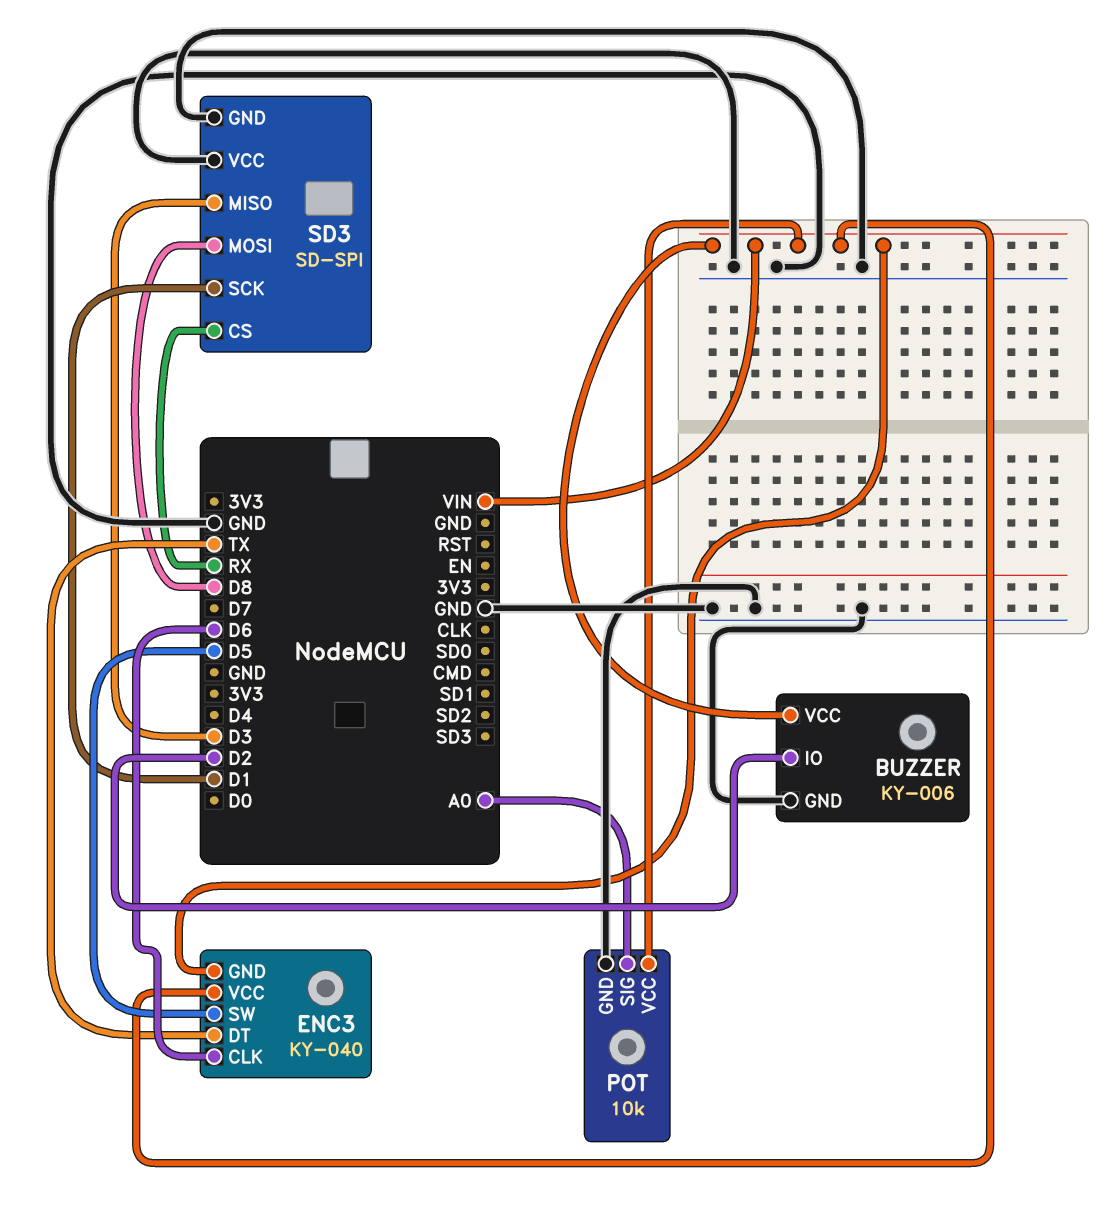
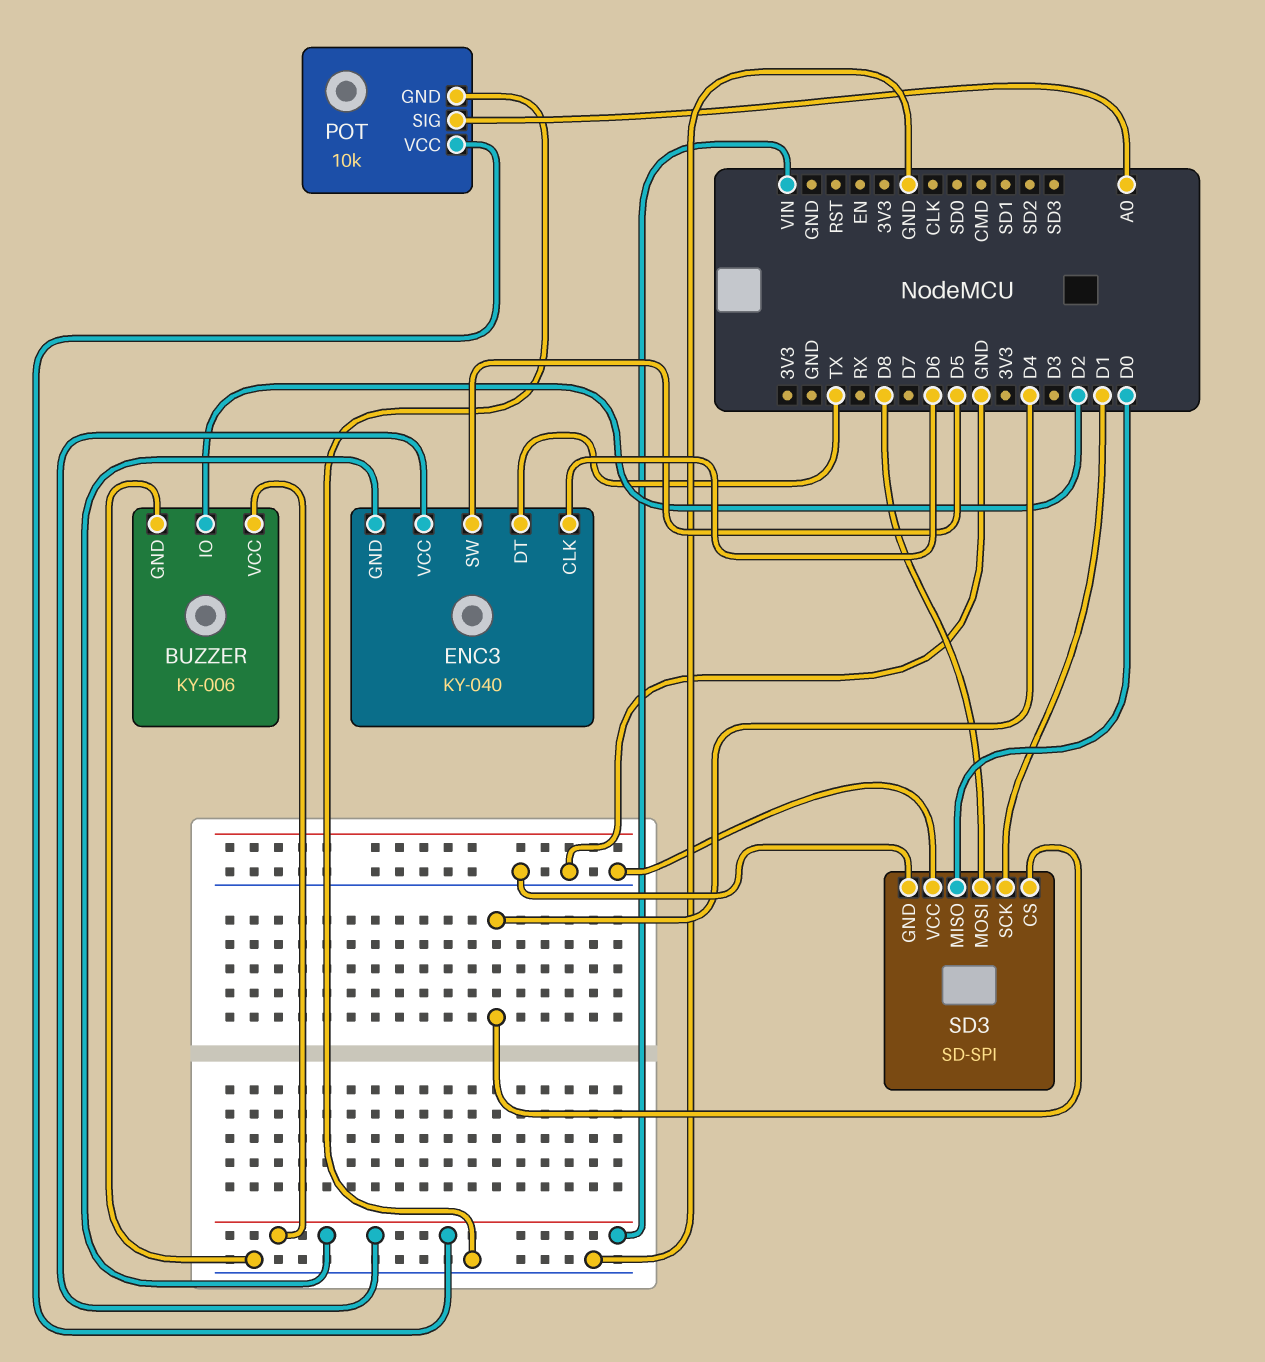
SD3 pin CS: RX -> D4
SD3 pin MISO: D3 -> D0

